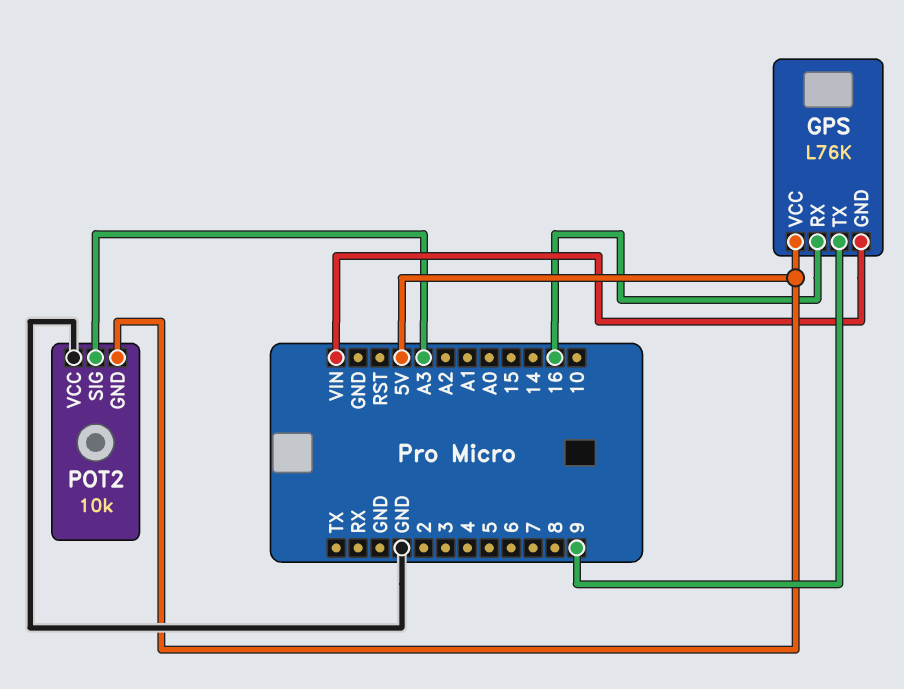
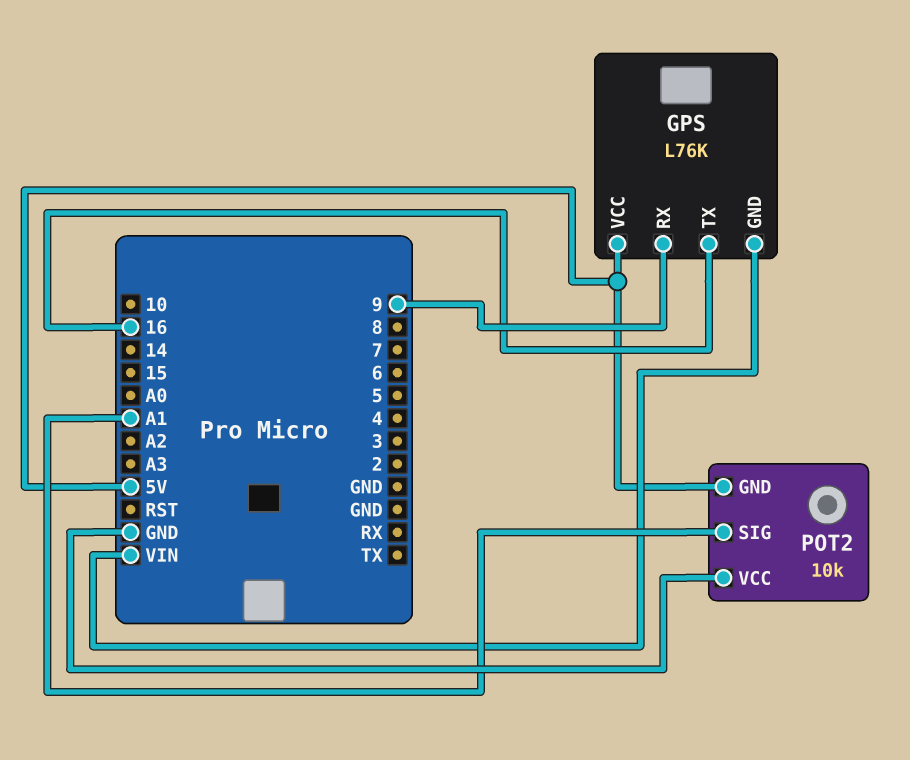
GPS pin RX: 16 -> 9
GPS pin TX: 9 -> 16
POT2 pin SIG: A3 -> A1

